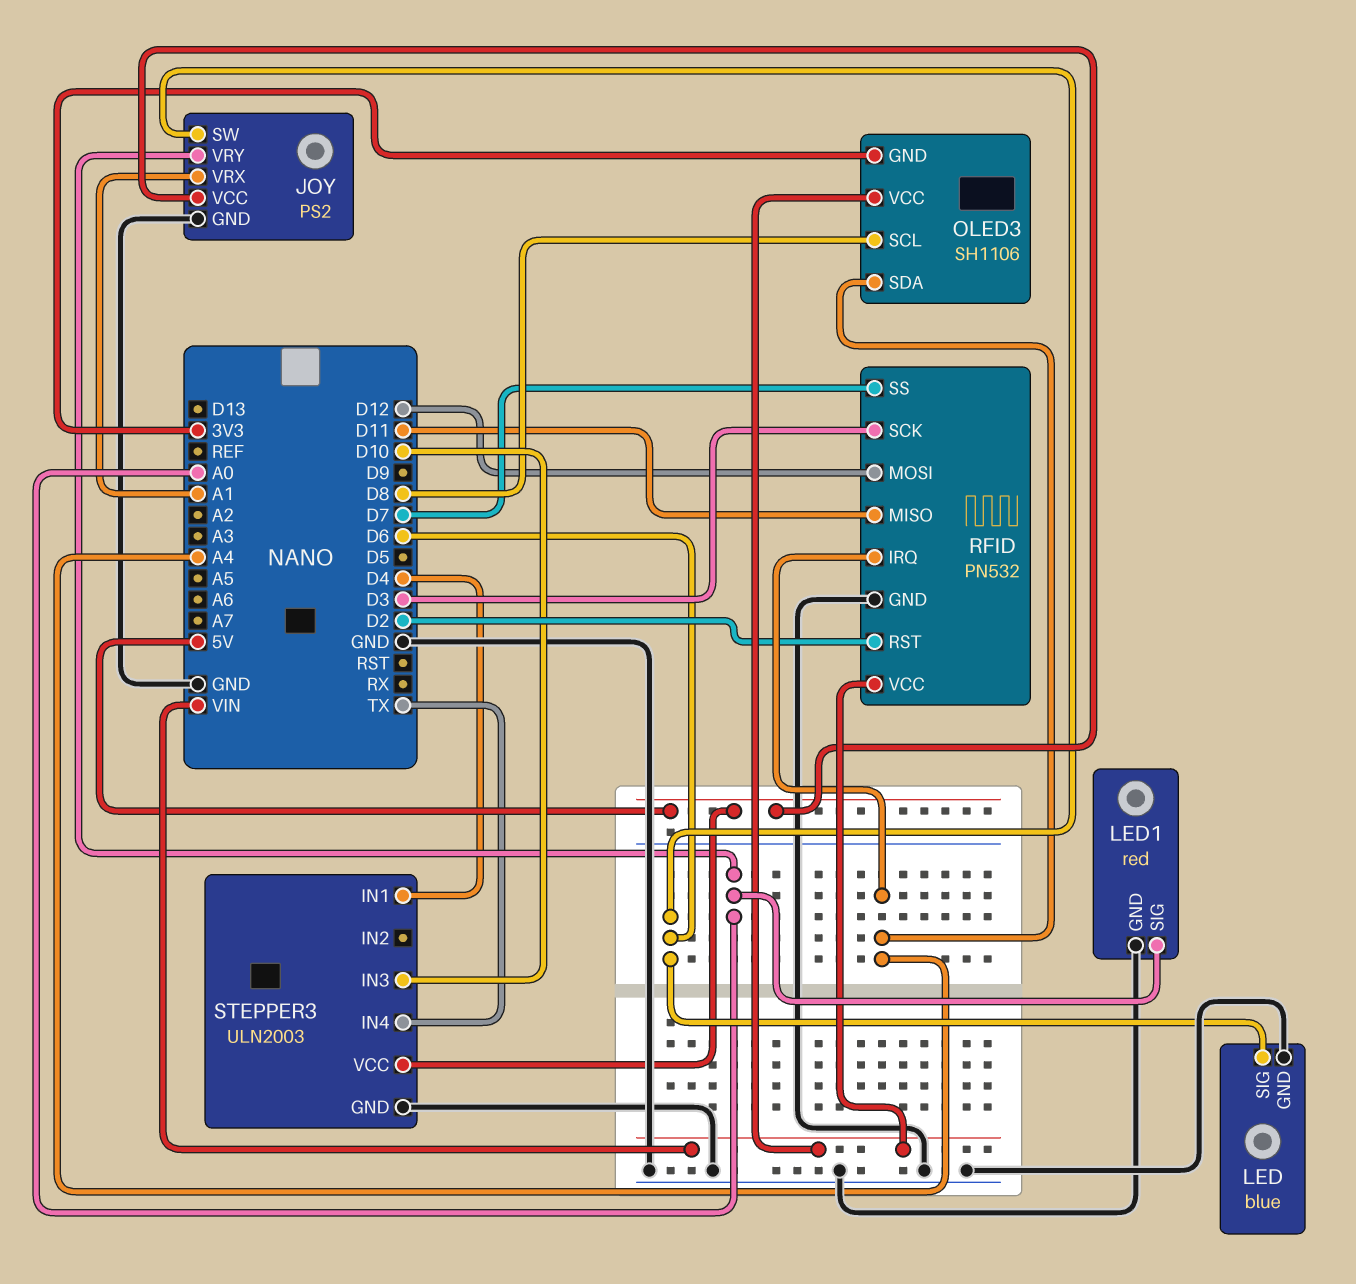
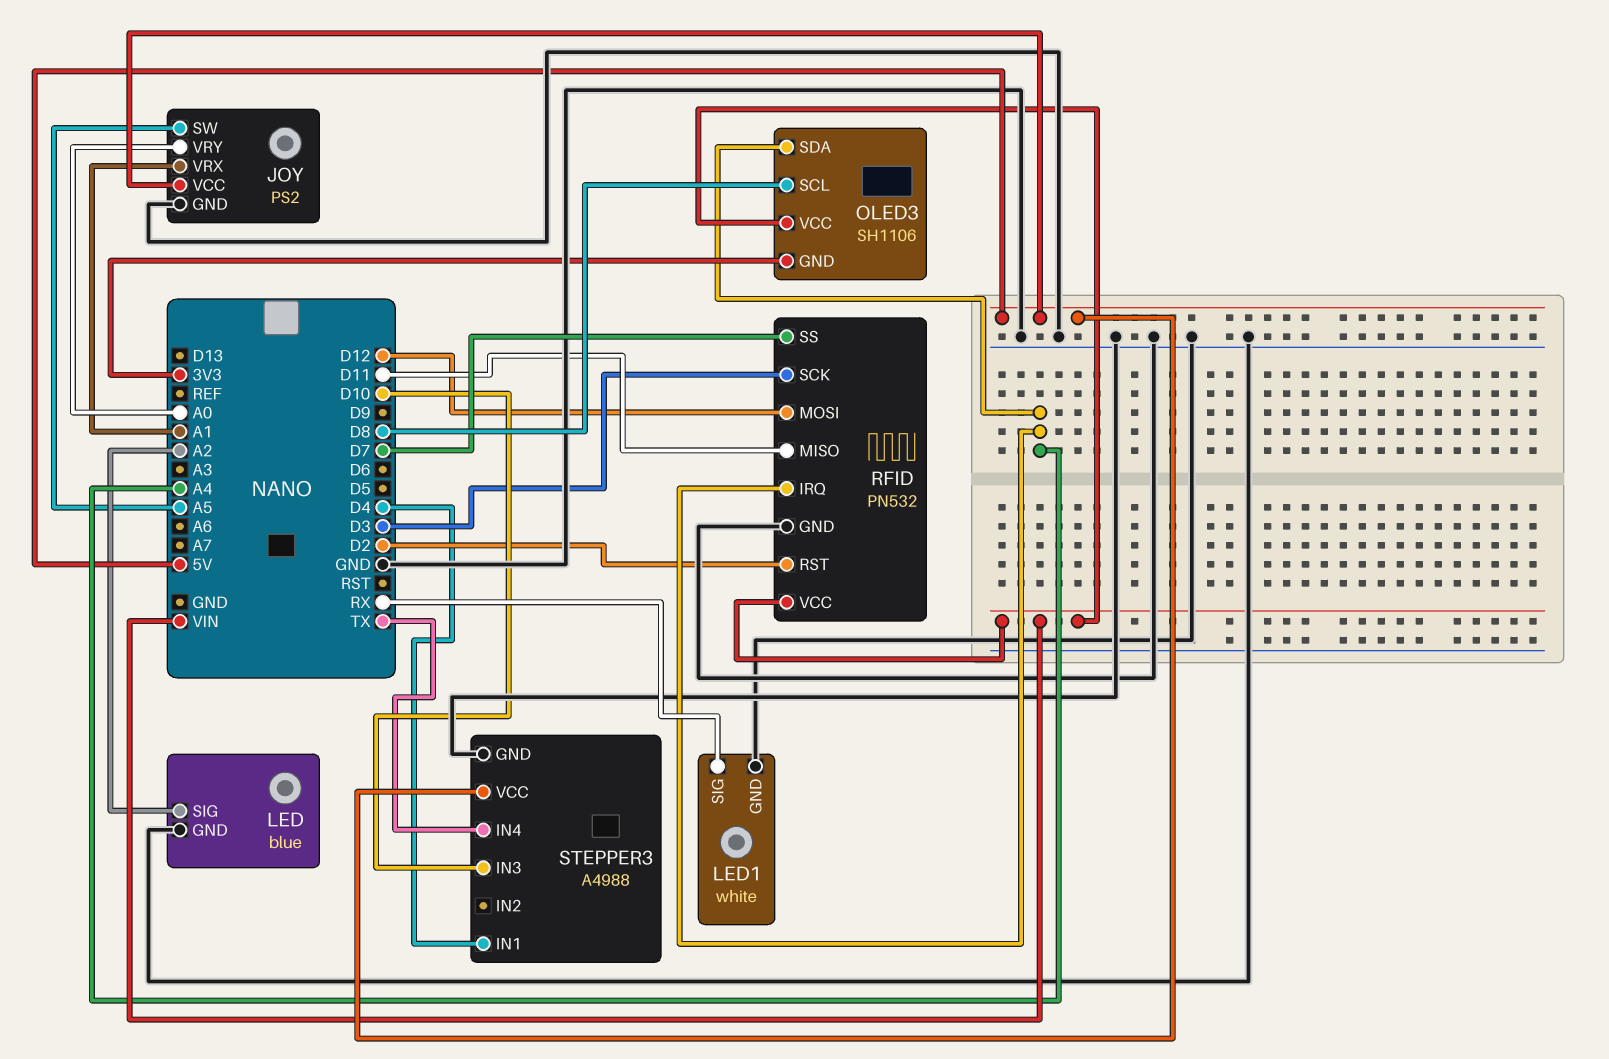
JOY pin SW: D6 -> A5
LED pin SIG: D6 -> A2
LED1: red -> white
LED1 pin SIG: A0 -> RX
STEPPER3: ULN2003 -> A4988

